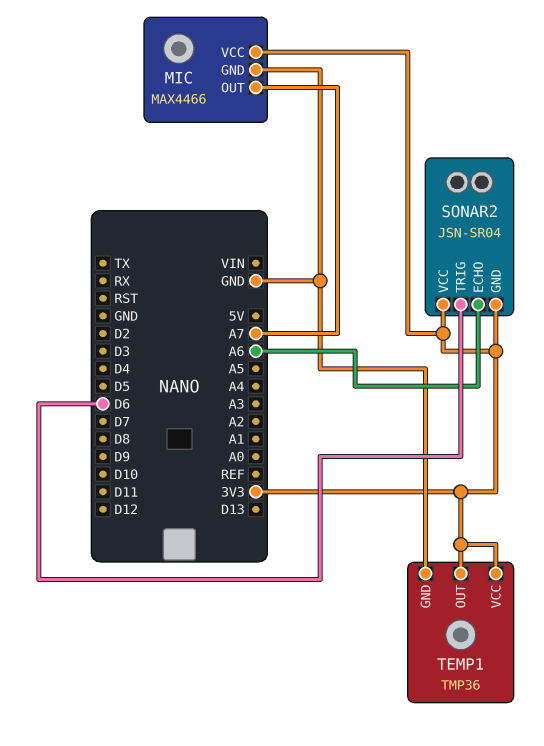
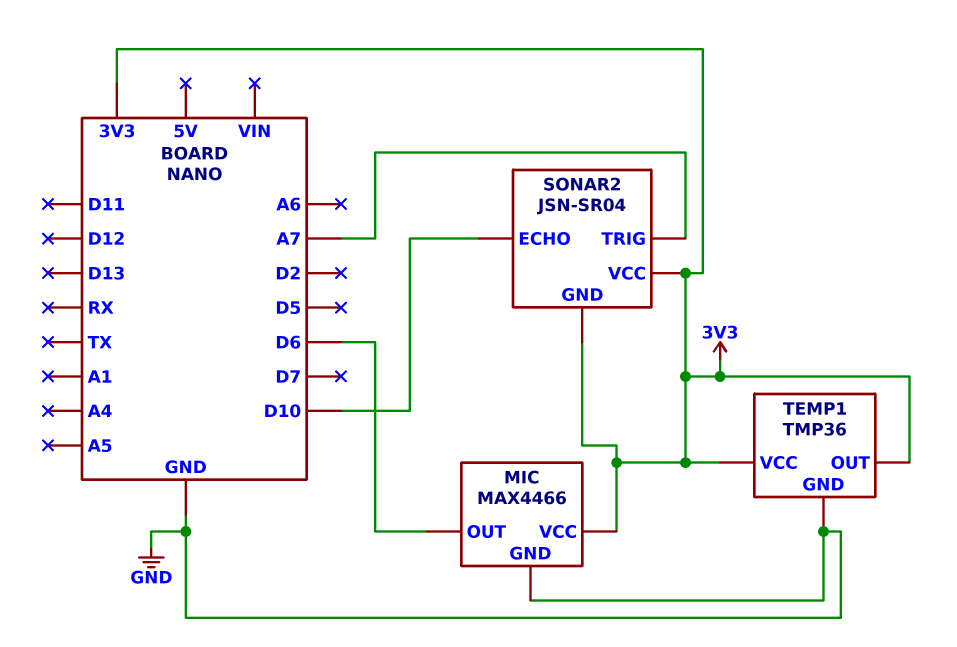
MIC pin OUT: A7 -> D6
SONAR2 pin ECHO: A6 -> D10
SONAR2 pin TRIG: D6 -> A7

